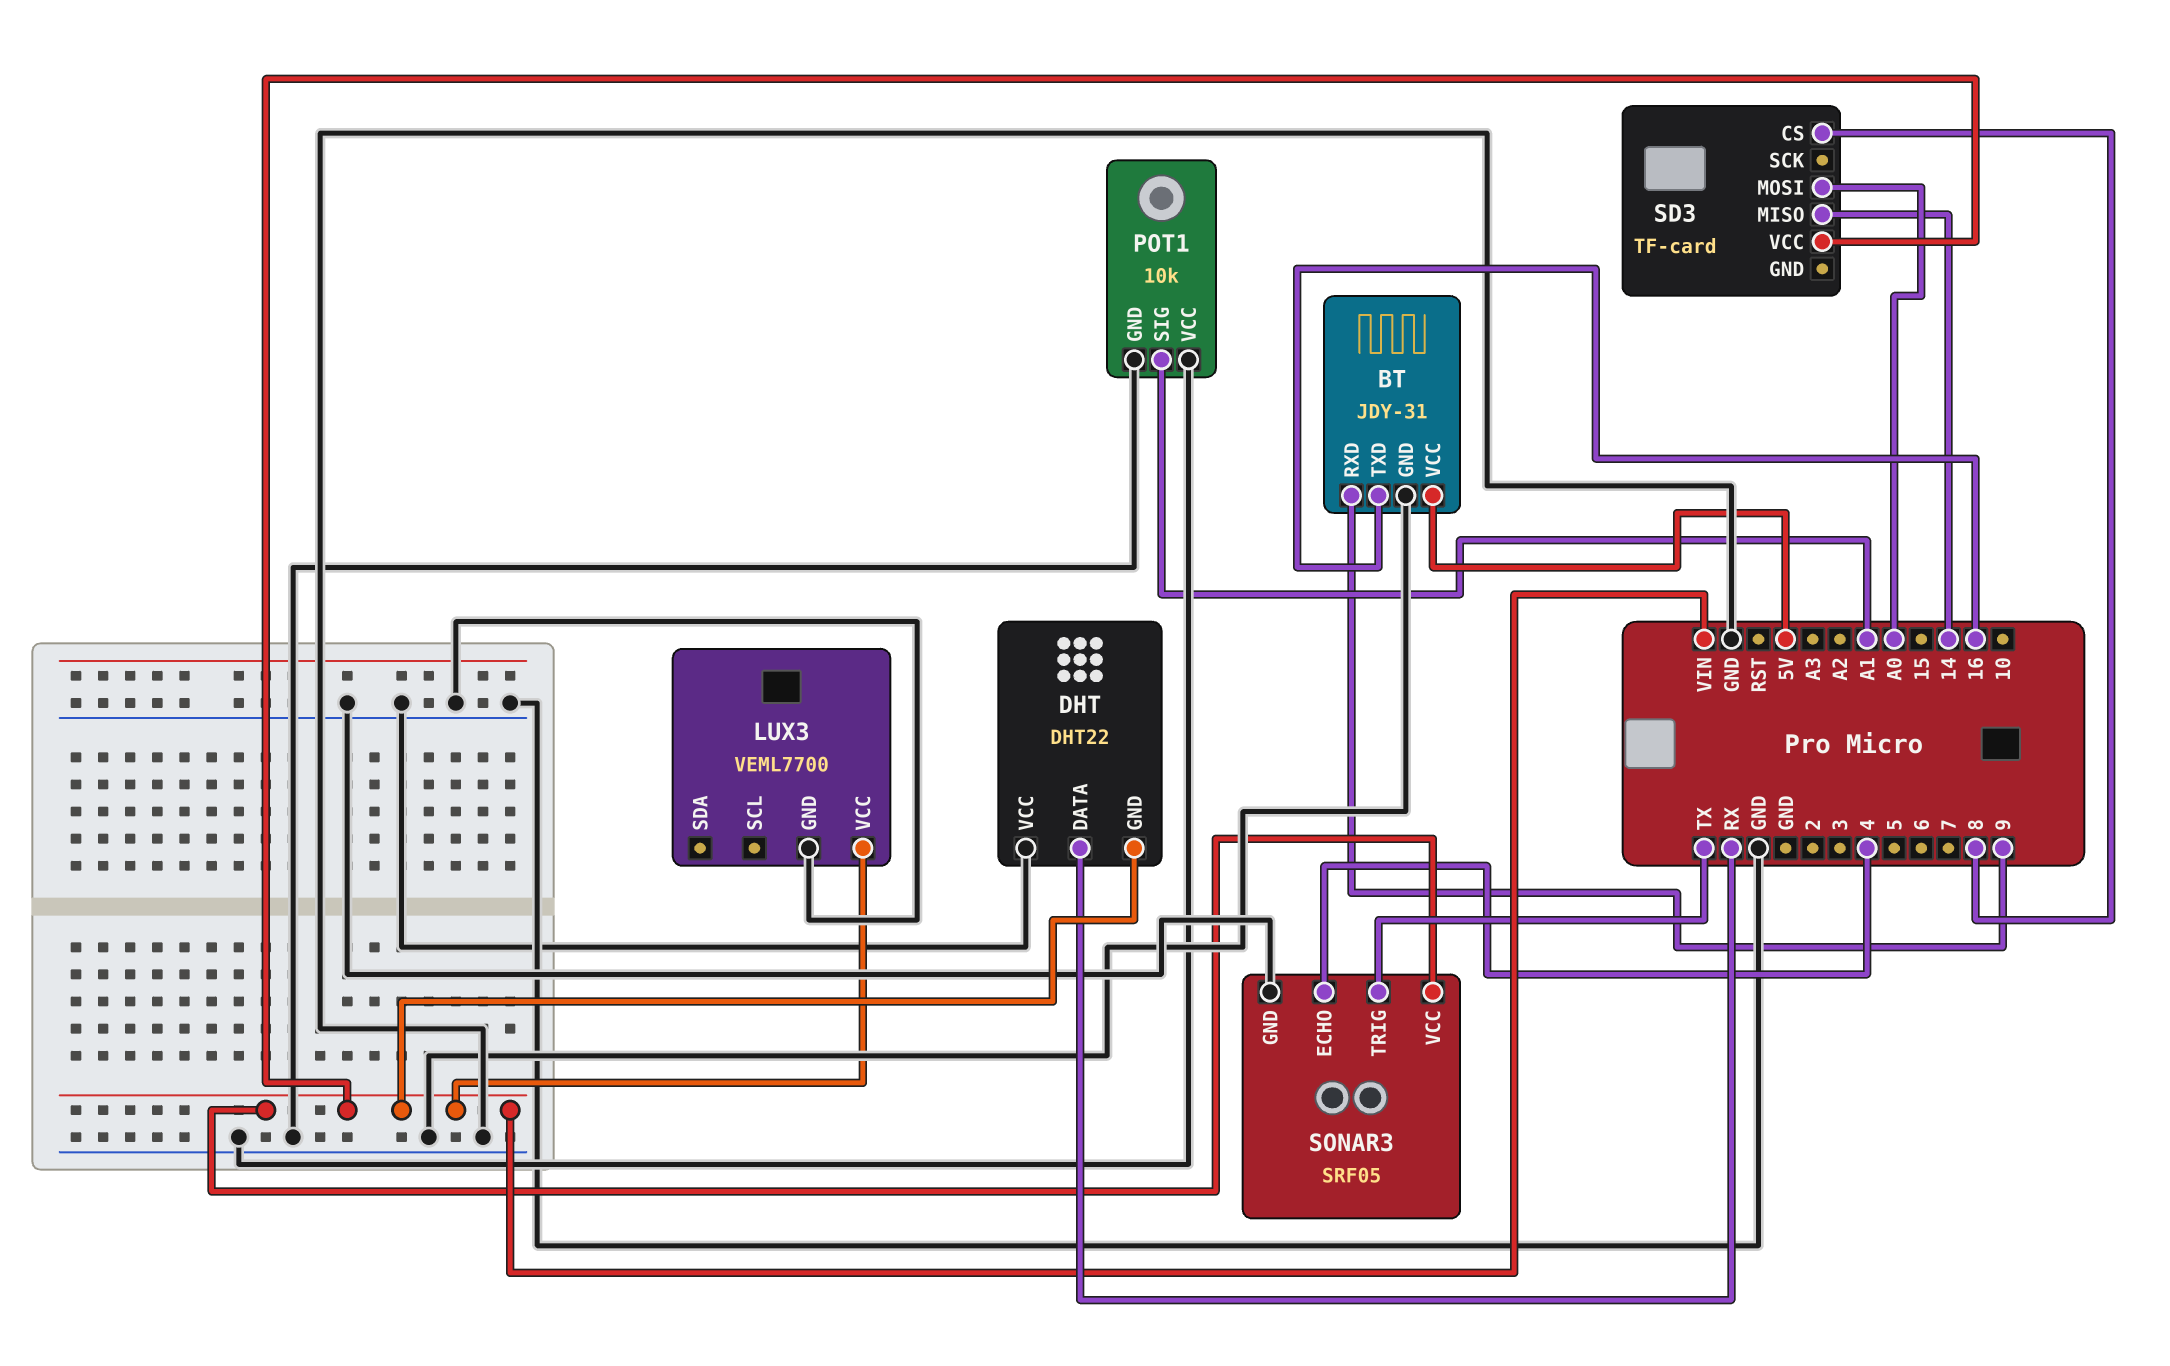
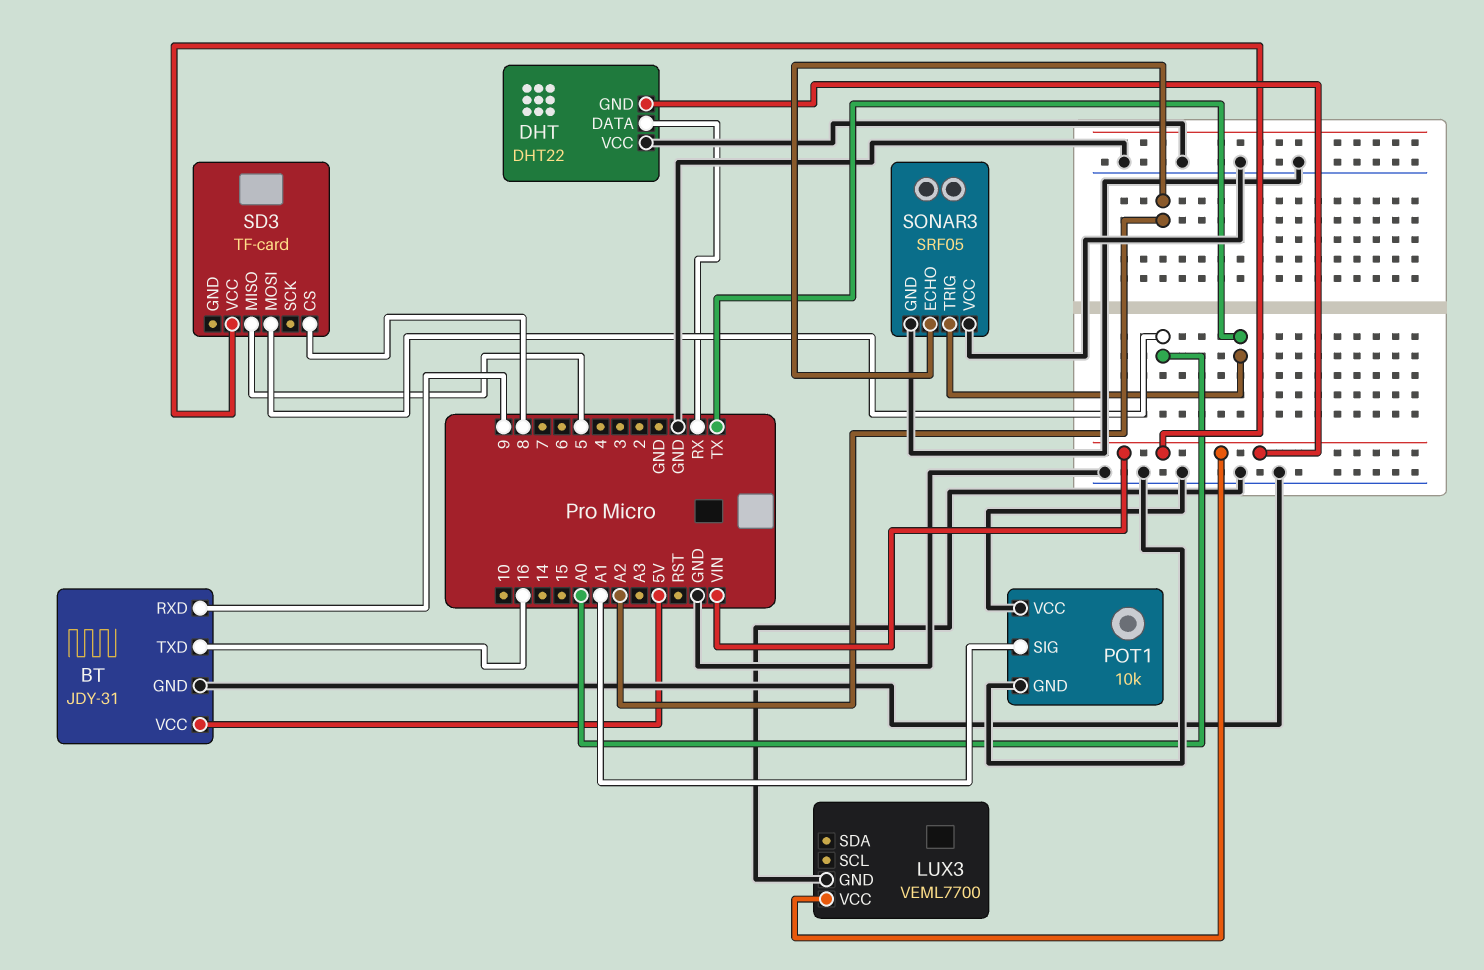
SD3 pin MISO: 14 -> 5
SONAR3 pin ECHO: 4 -> A2
SONAR3 pin VCC: VIN -> GND

